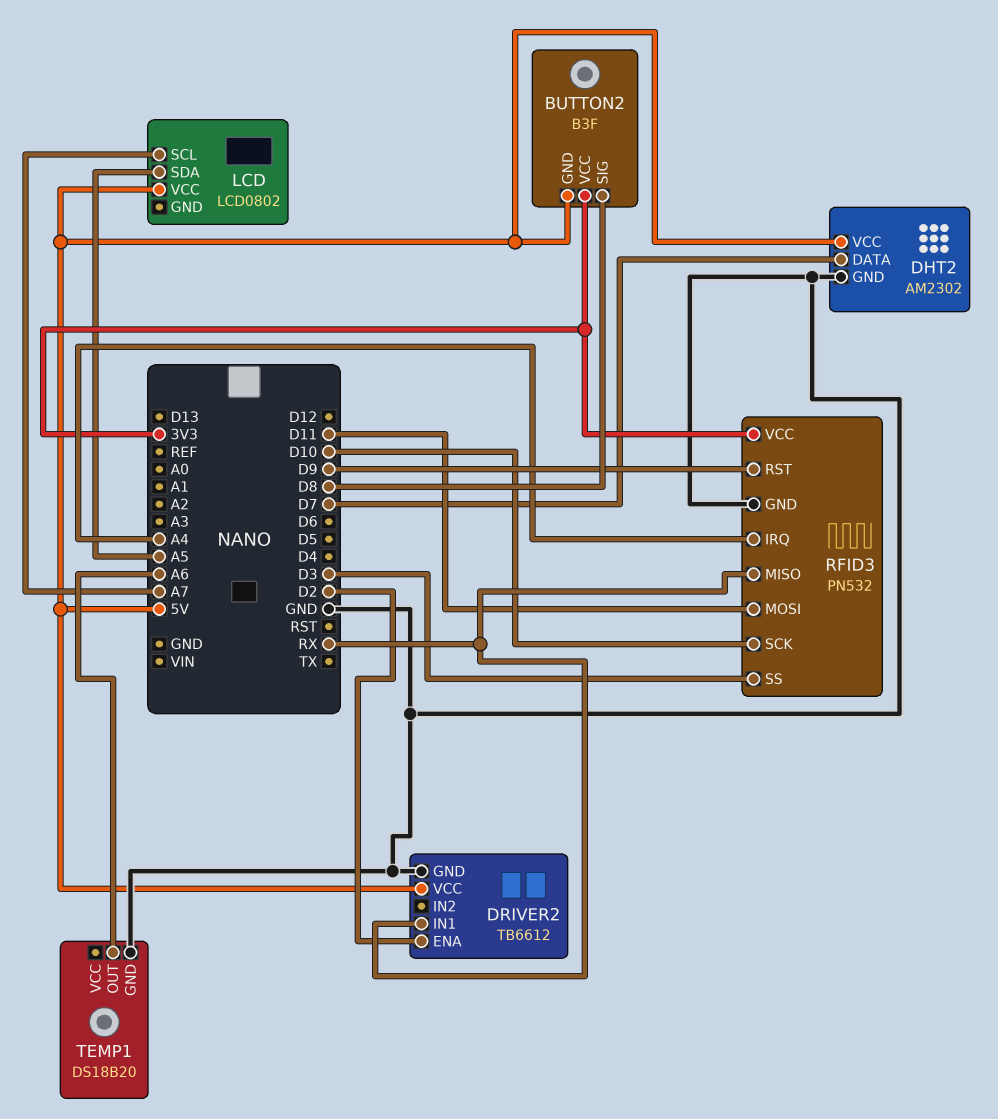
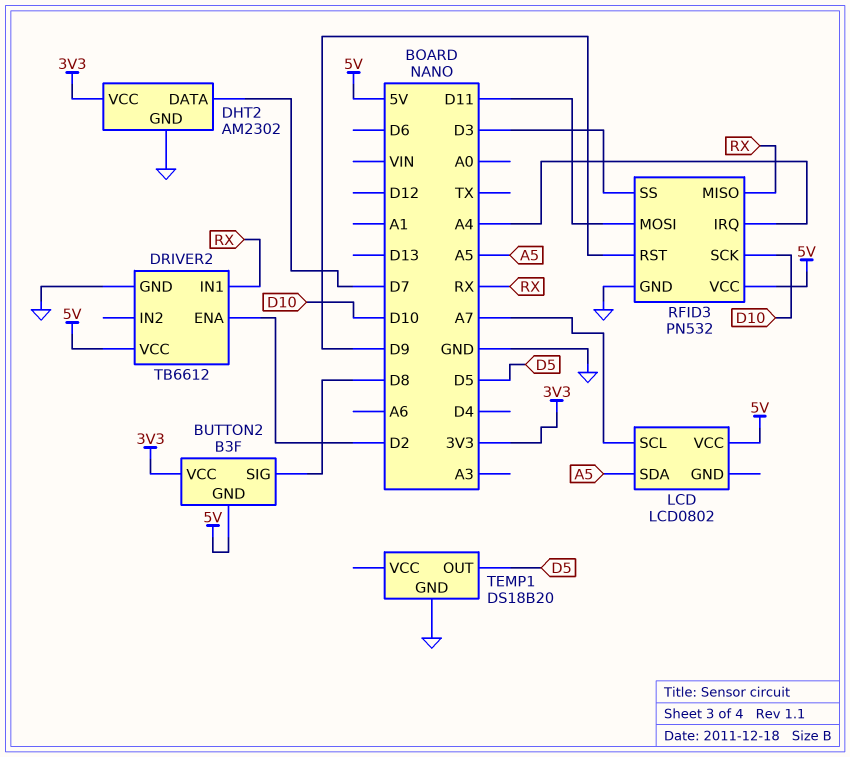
DHT2 pin VCC: 5V -> 3V3
RFID3 pin VCC: 3V3 -> 5V
TEMP1 pin OUT: A6 -> D5

